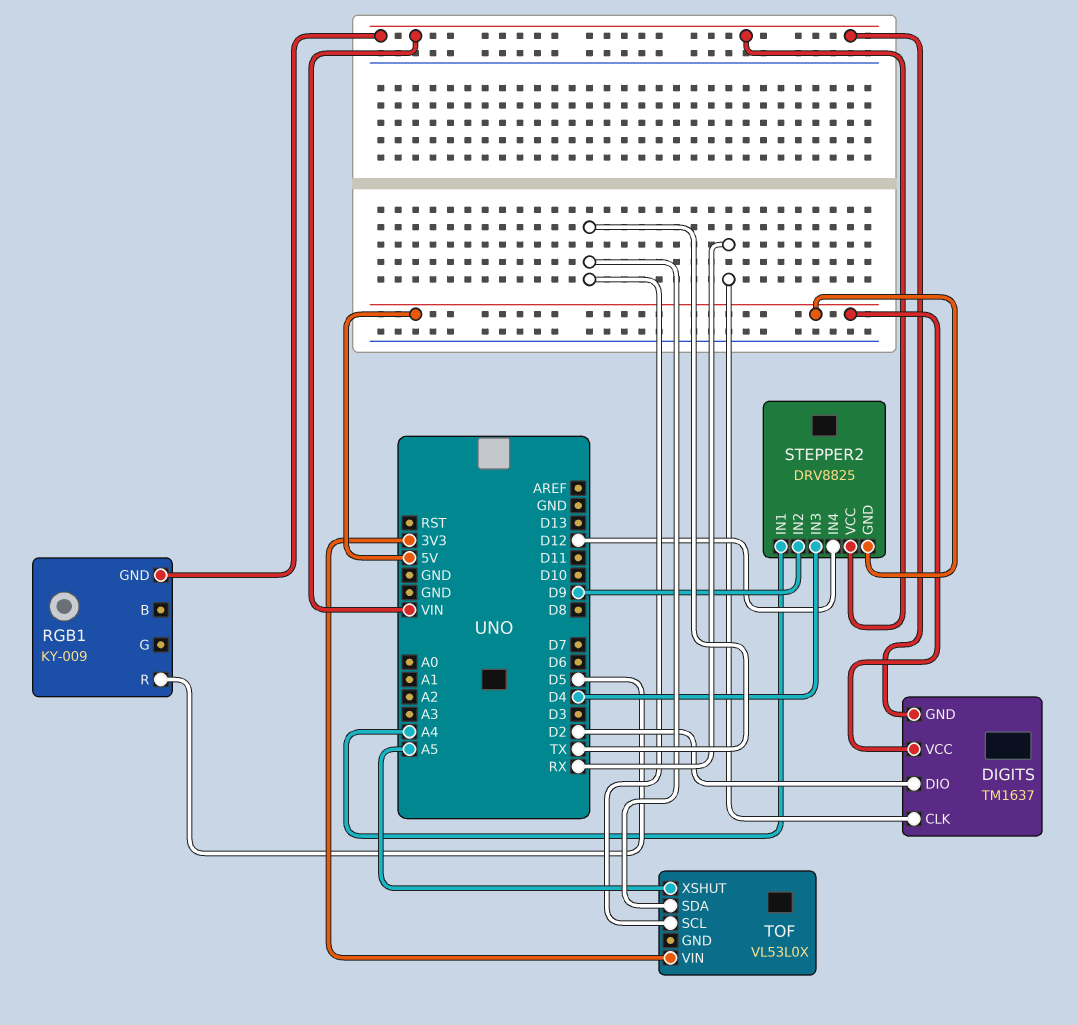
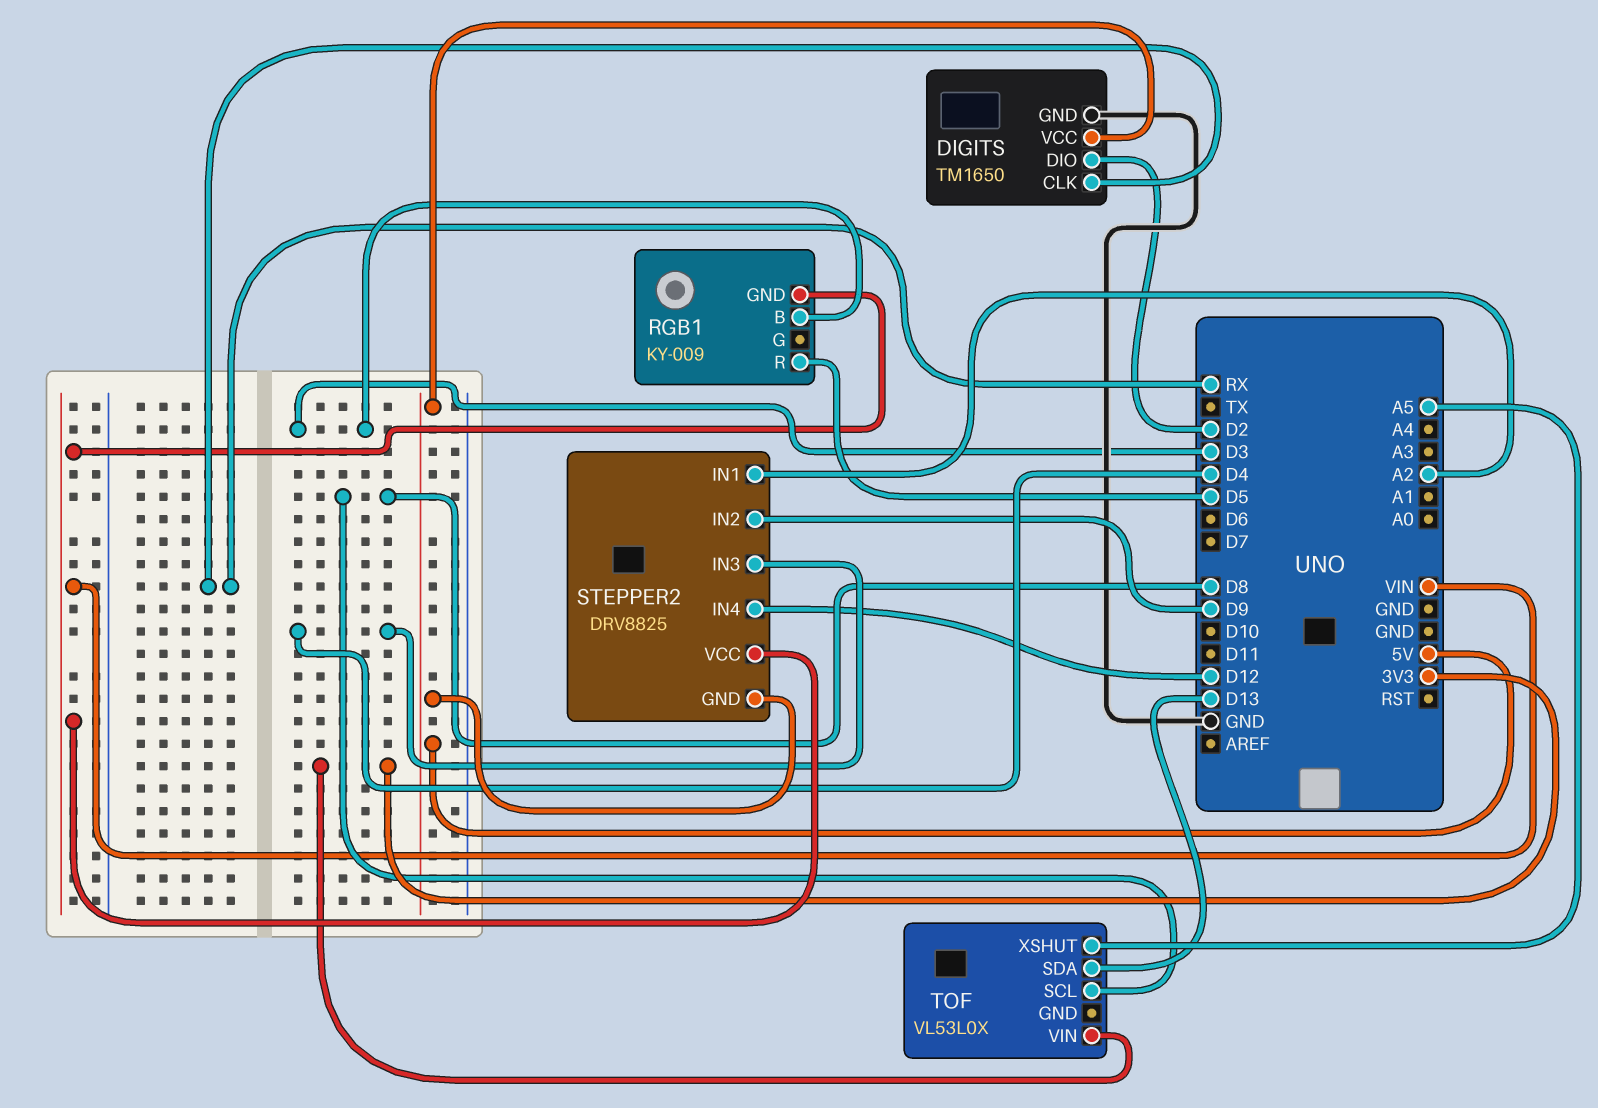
DIGITS: TM1637 -> TM1650
DIGITS pin GND: VIN -> GND
RGB1 pin B: none -> D3
STEPPER2 pin IN1: A4 -> A2
TOF pin SCL: TX -> D8
TOF pin SDA: TX -> D13

